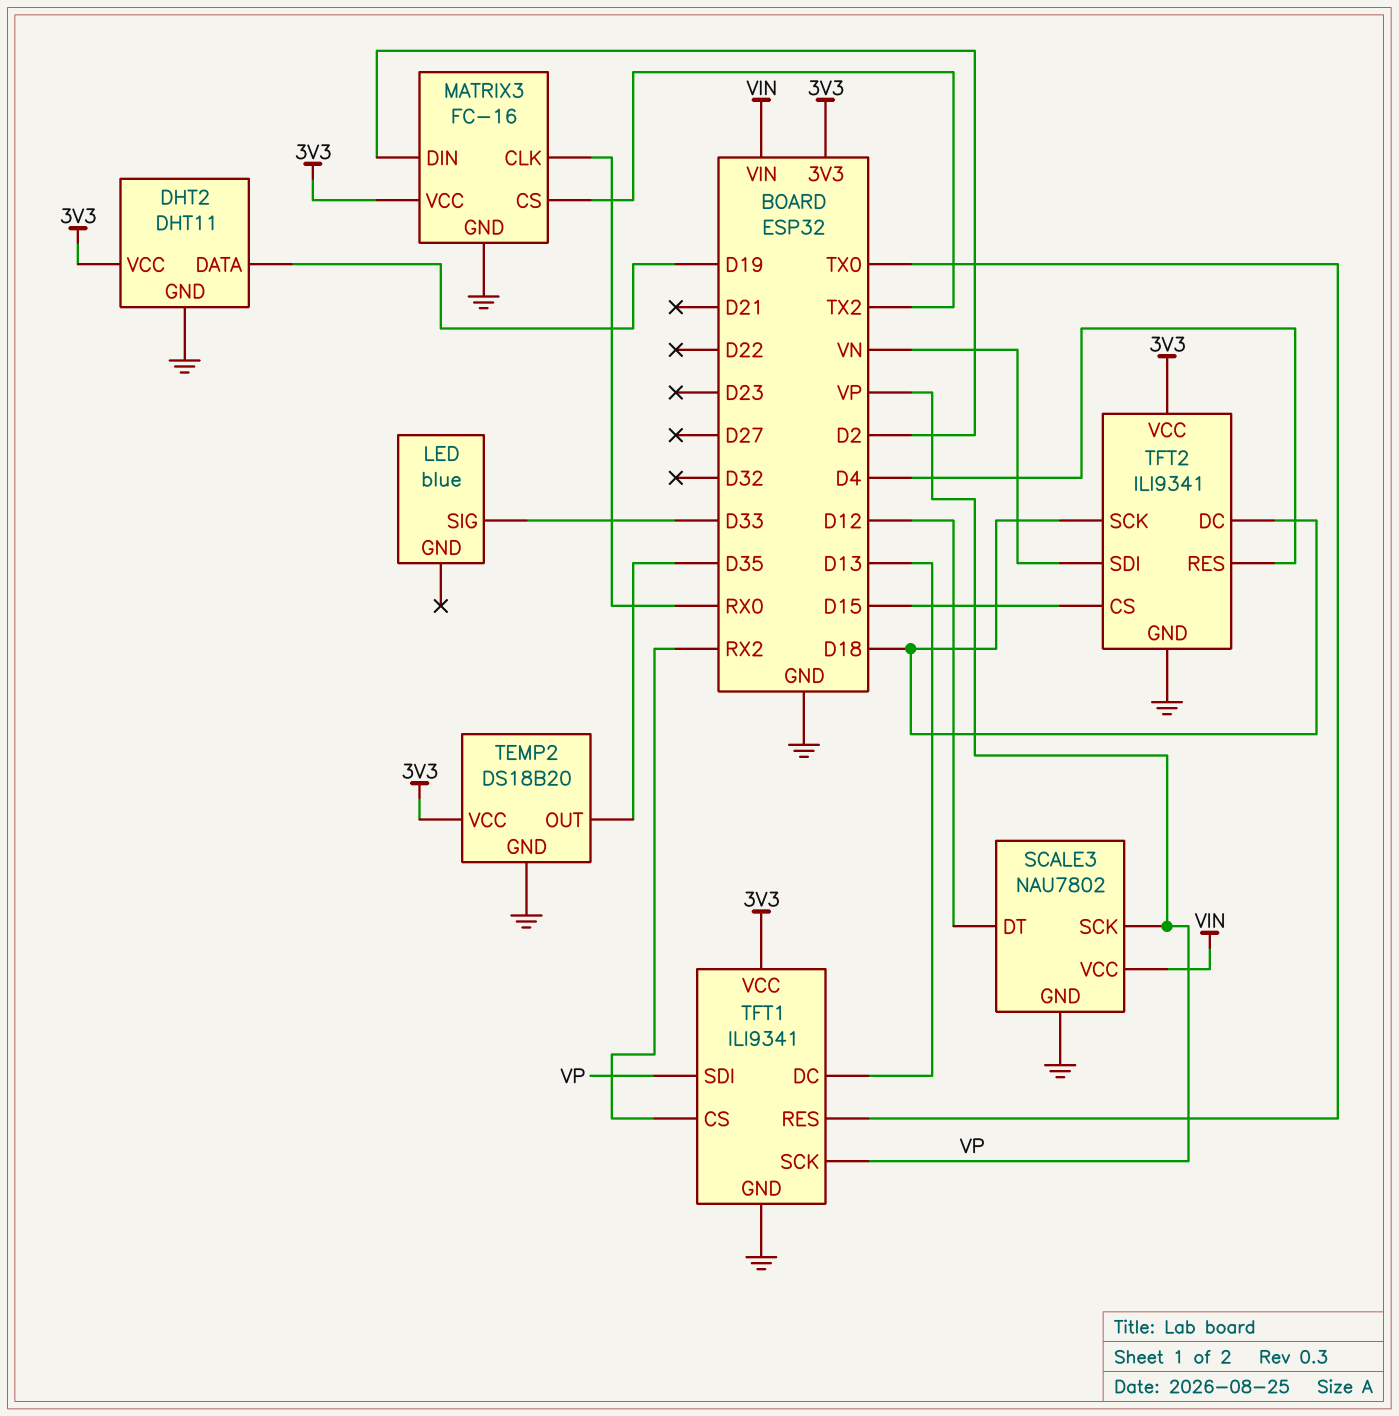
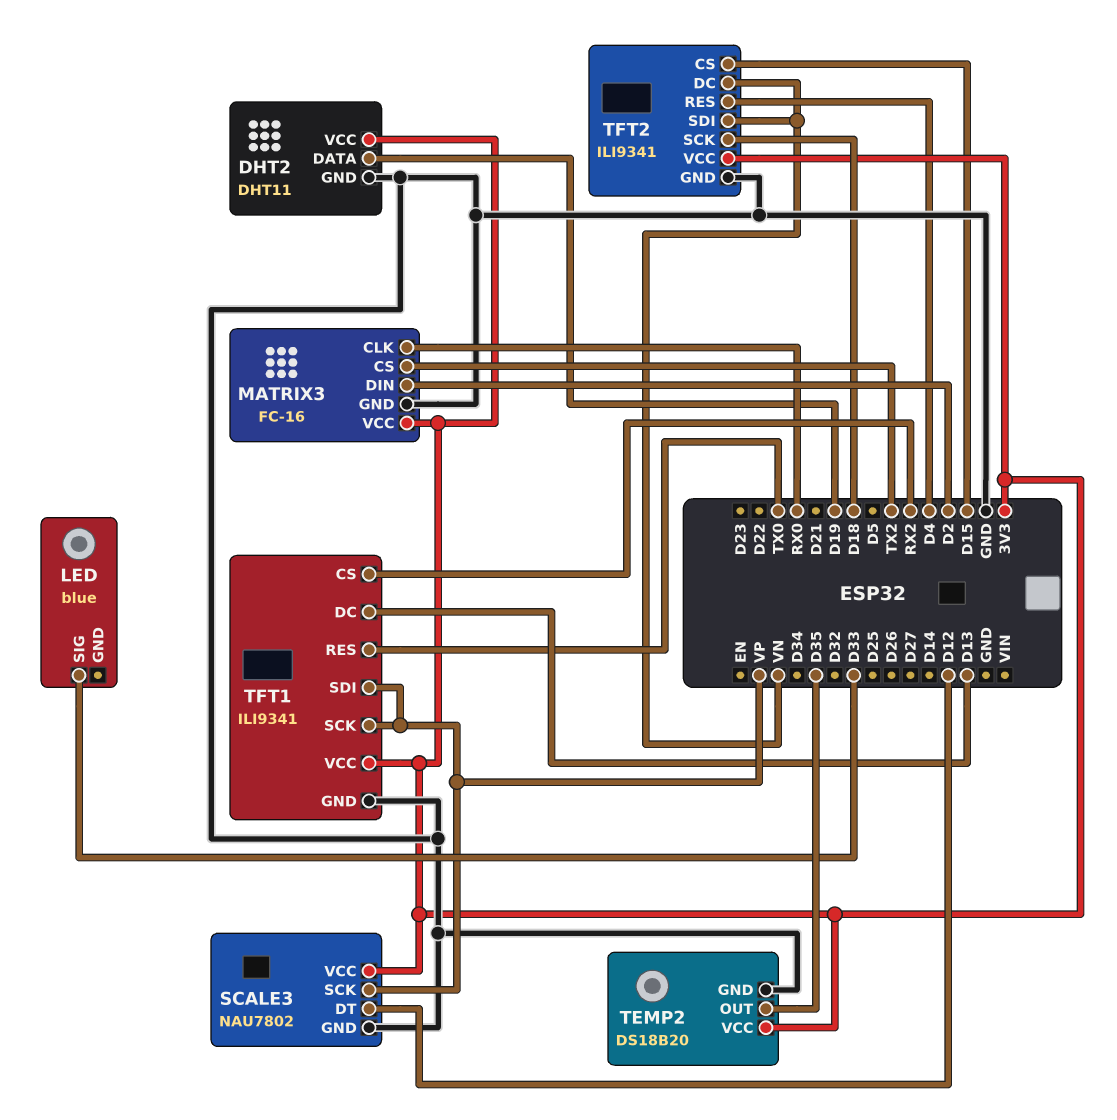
SCALE3 pin VCC: VIN -> 3V3
TFT2 pin DC: D18 -> VN

